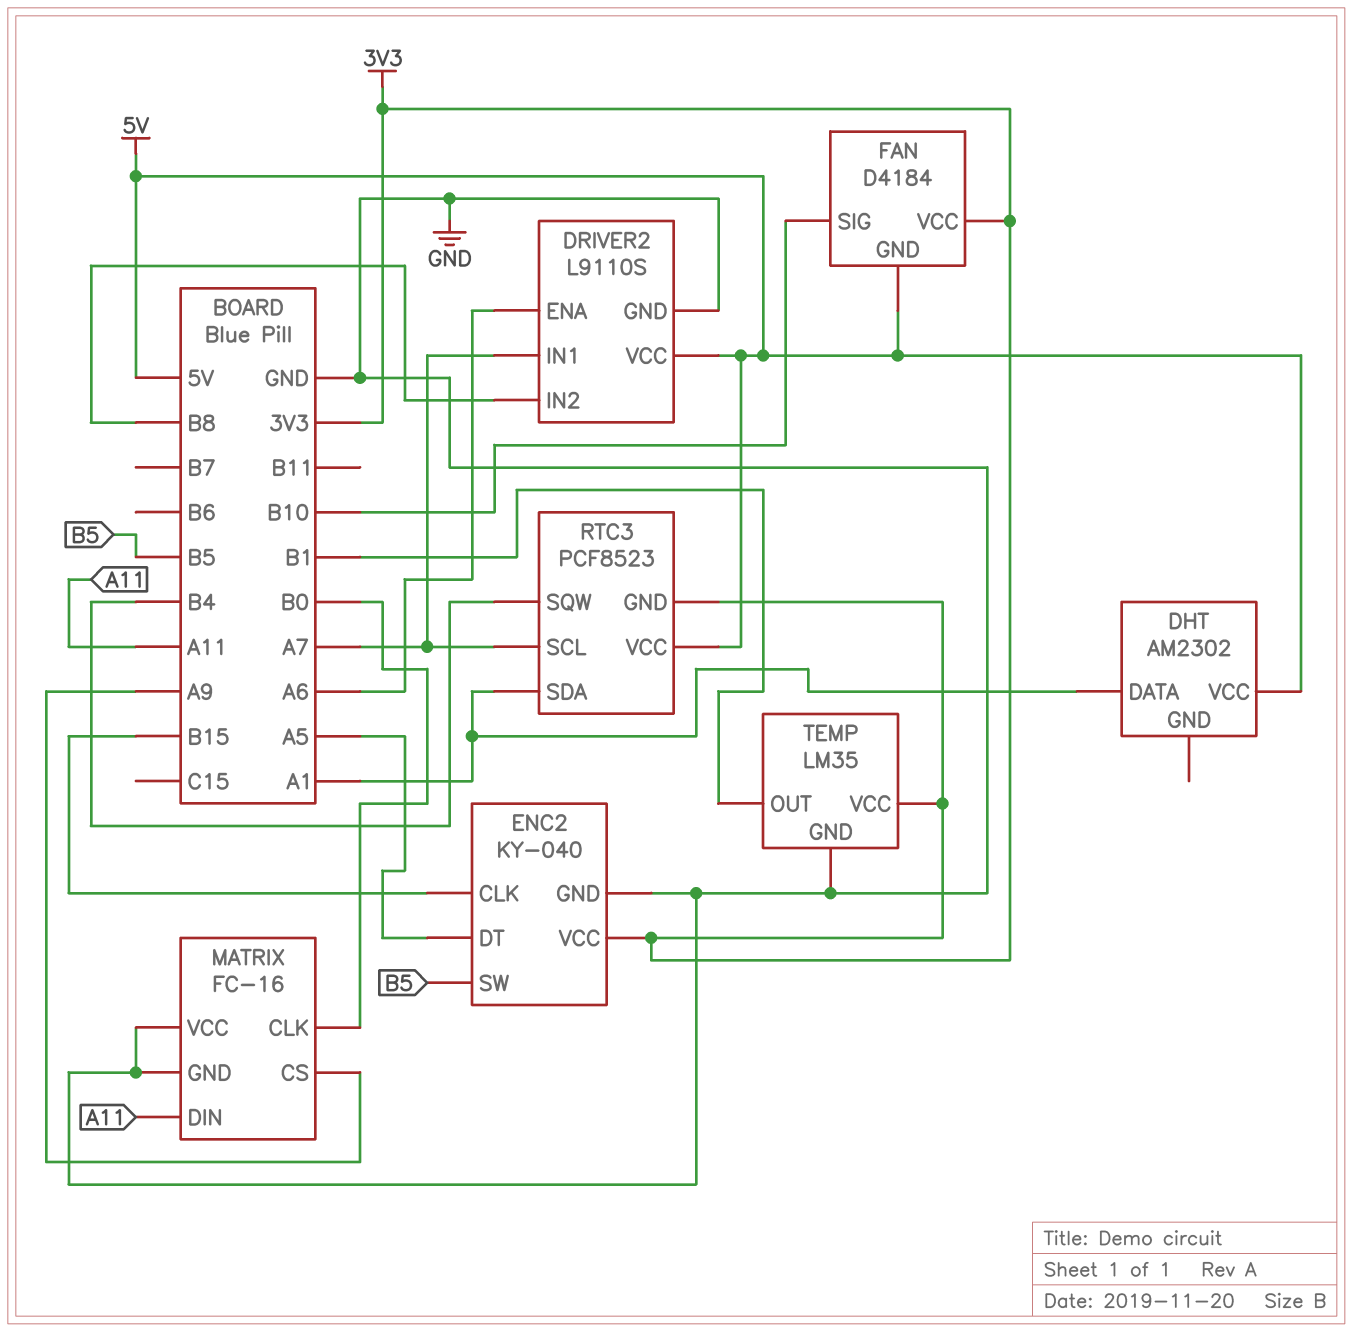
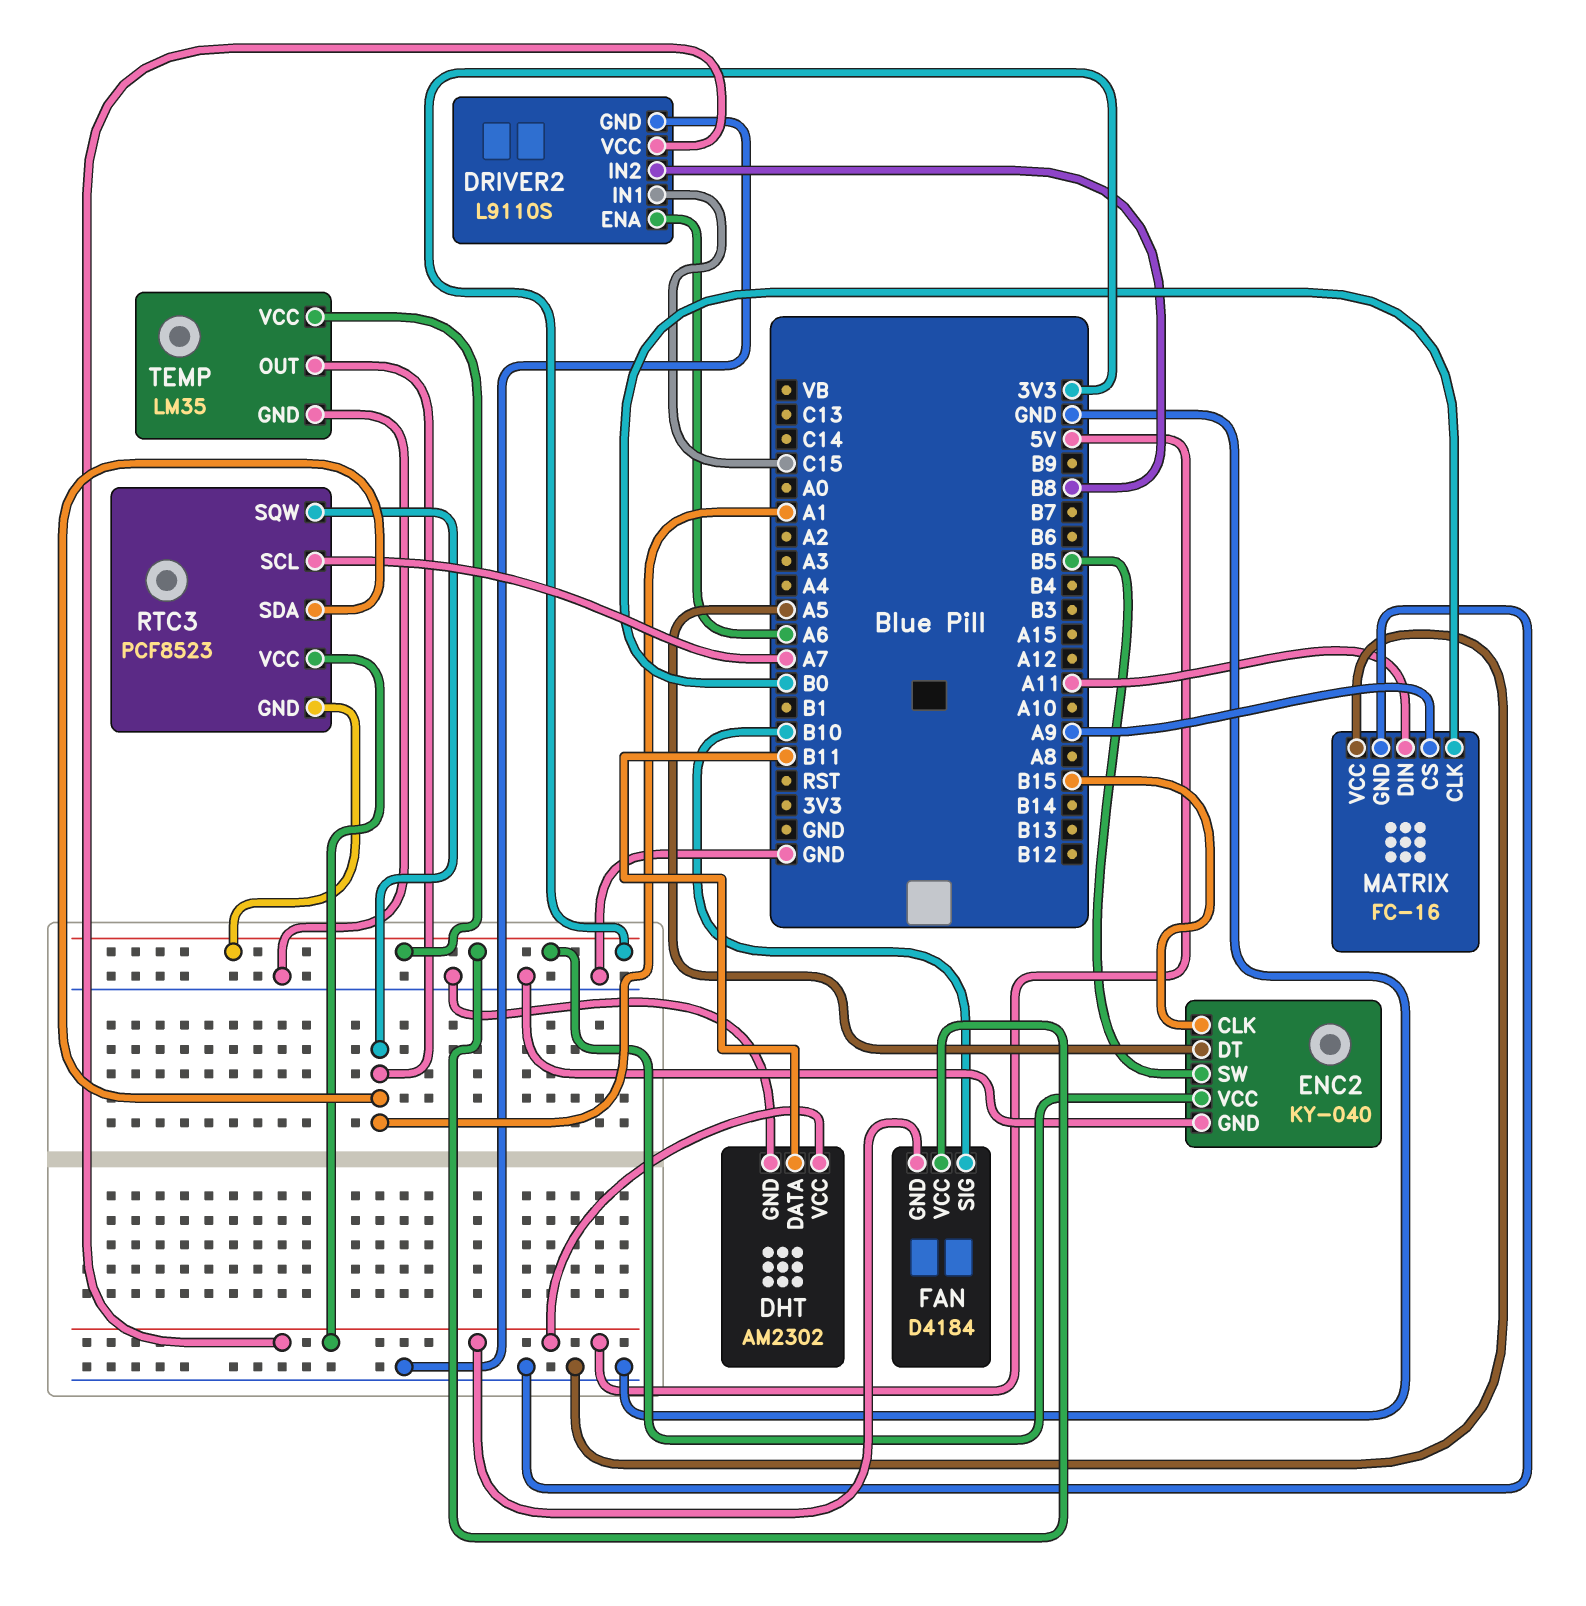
DHT pin DATA: A1 -> B11
DHT pin GND: none -> GND
DRIVER2 pin IN1: A7 -> C15
RTC3 pin SQW: B4 -> A1
TEMP pin OUT: B1 -> A1

